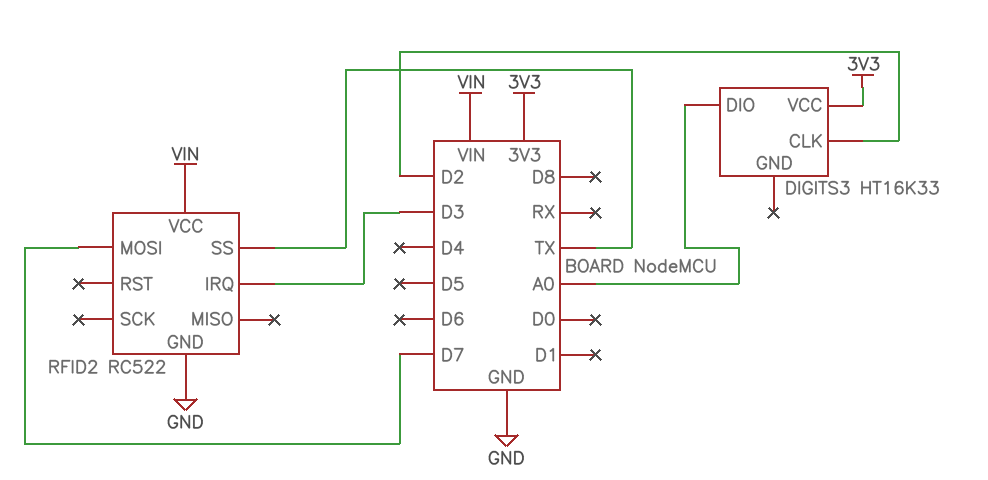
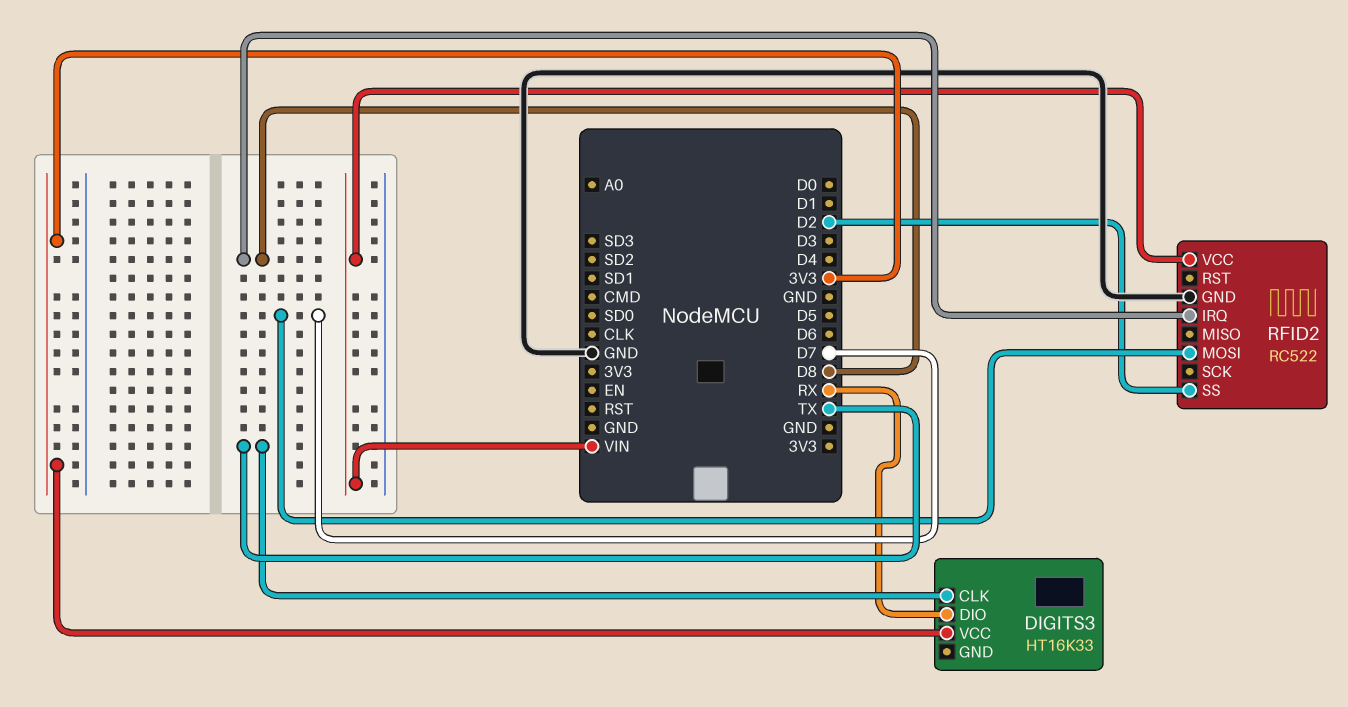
DIGITS3 pin CLK: D2 -> TX
DIGITS3 pin DIO: A0 -> RX
RFID2 pin IRQ: D3 -> D8
RFID2 pin SS: TX -> D2

